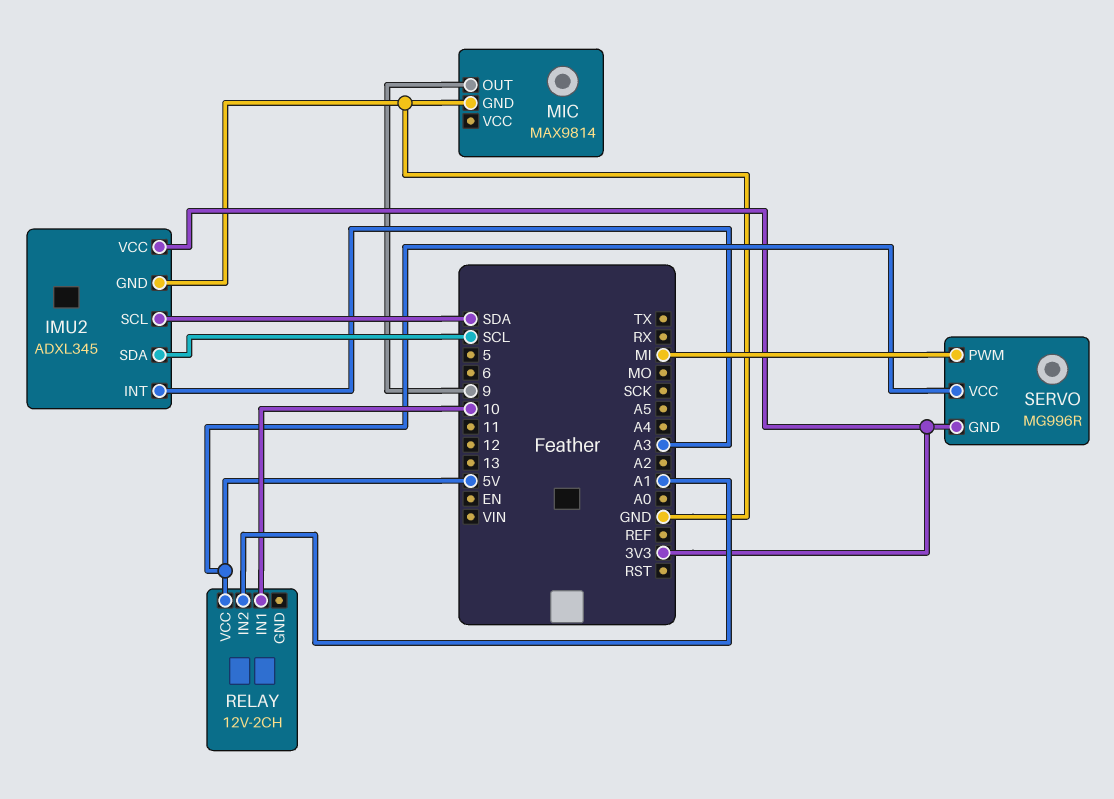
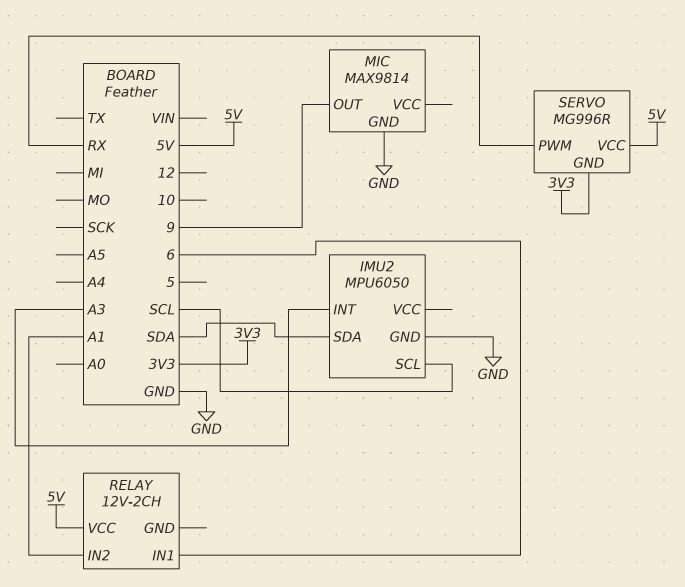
IMU2: ADXL345 -> MPU6050
IMU2 pin SCL: SDA -> SCL
IMU2 pin SDA: SCL -> SDA
IMU2 pin VCC: 3V3 -> none
RELAY pin IN1: 10 -> 6
SERVO pin PWM: MI -> RX

